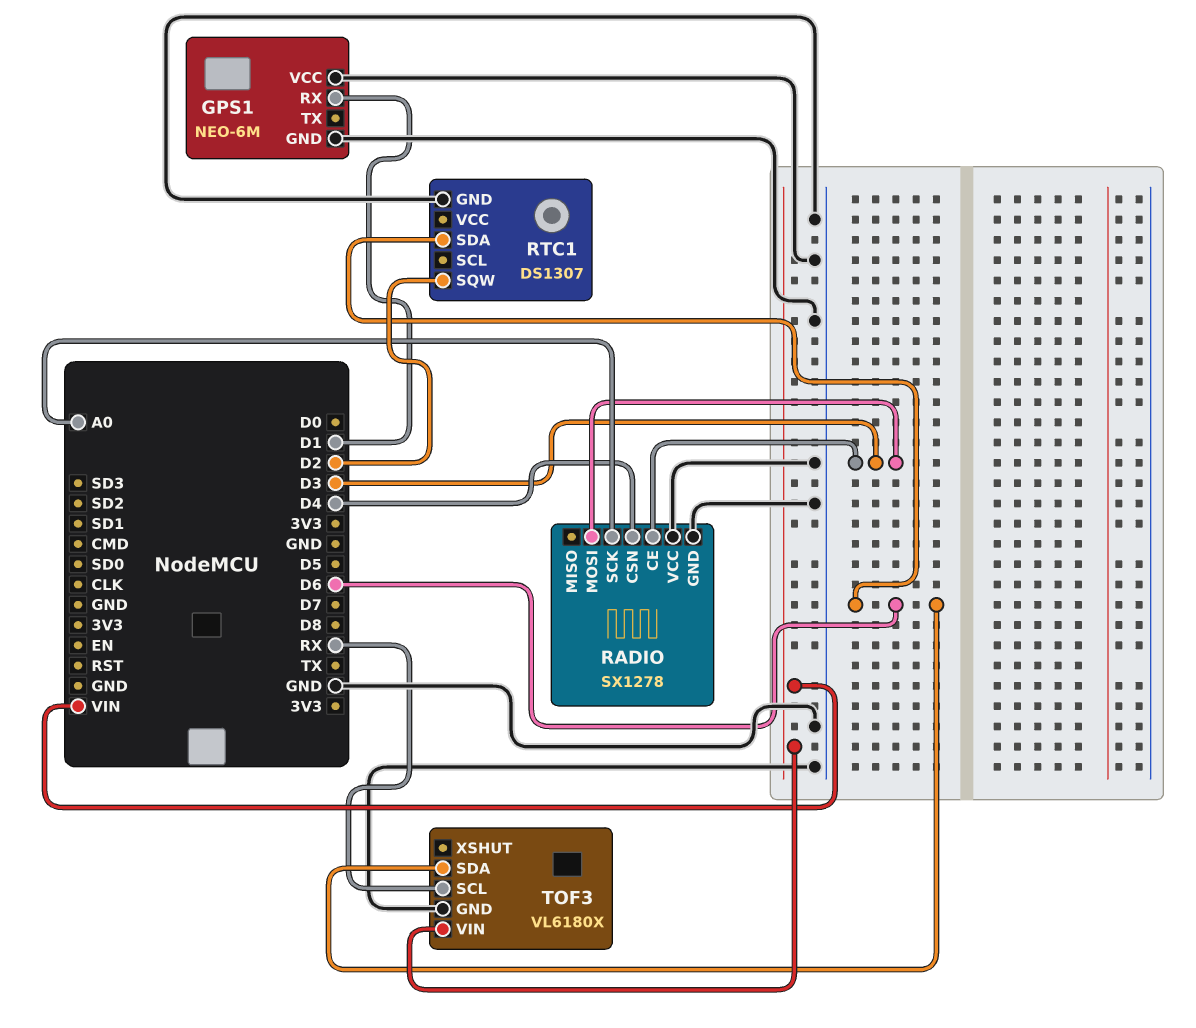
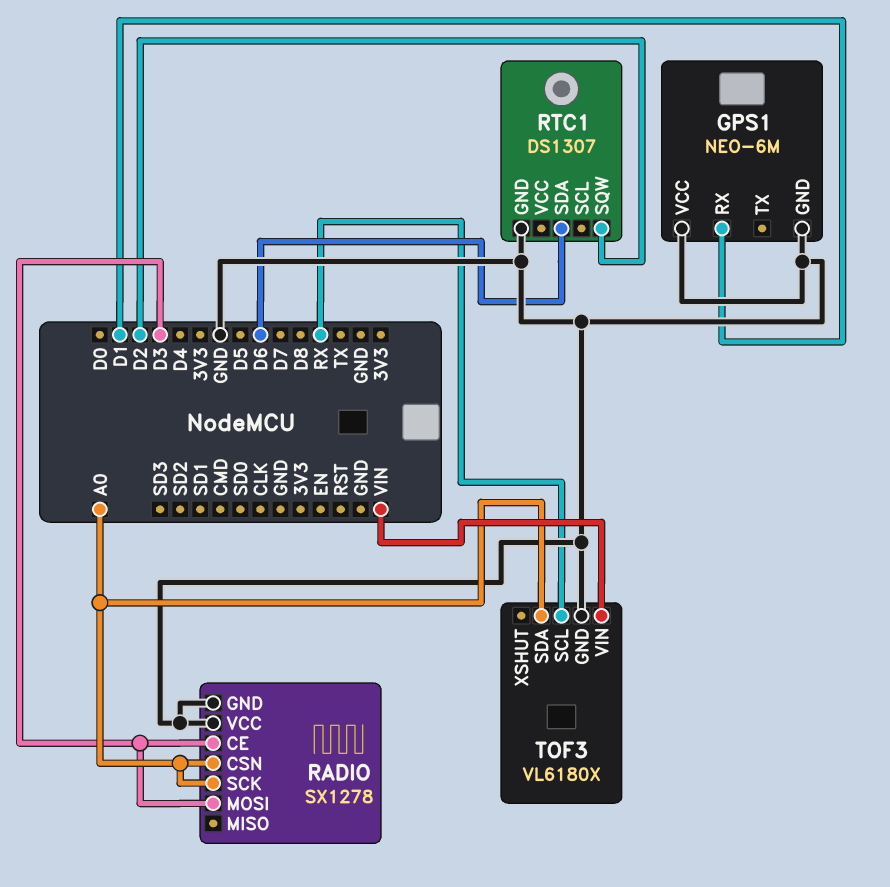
RADIO pin CSN: D4 -> A0
TOF3 pin SDA: D6 -> A0

